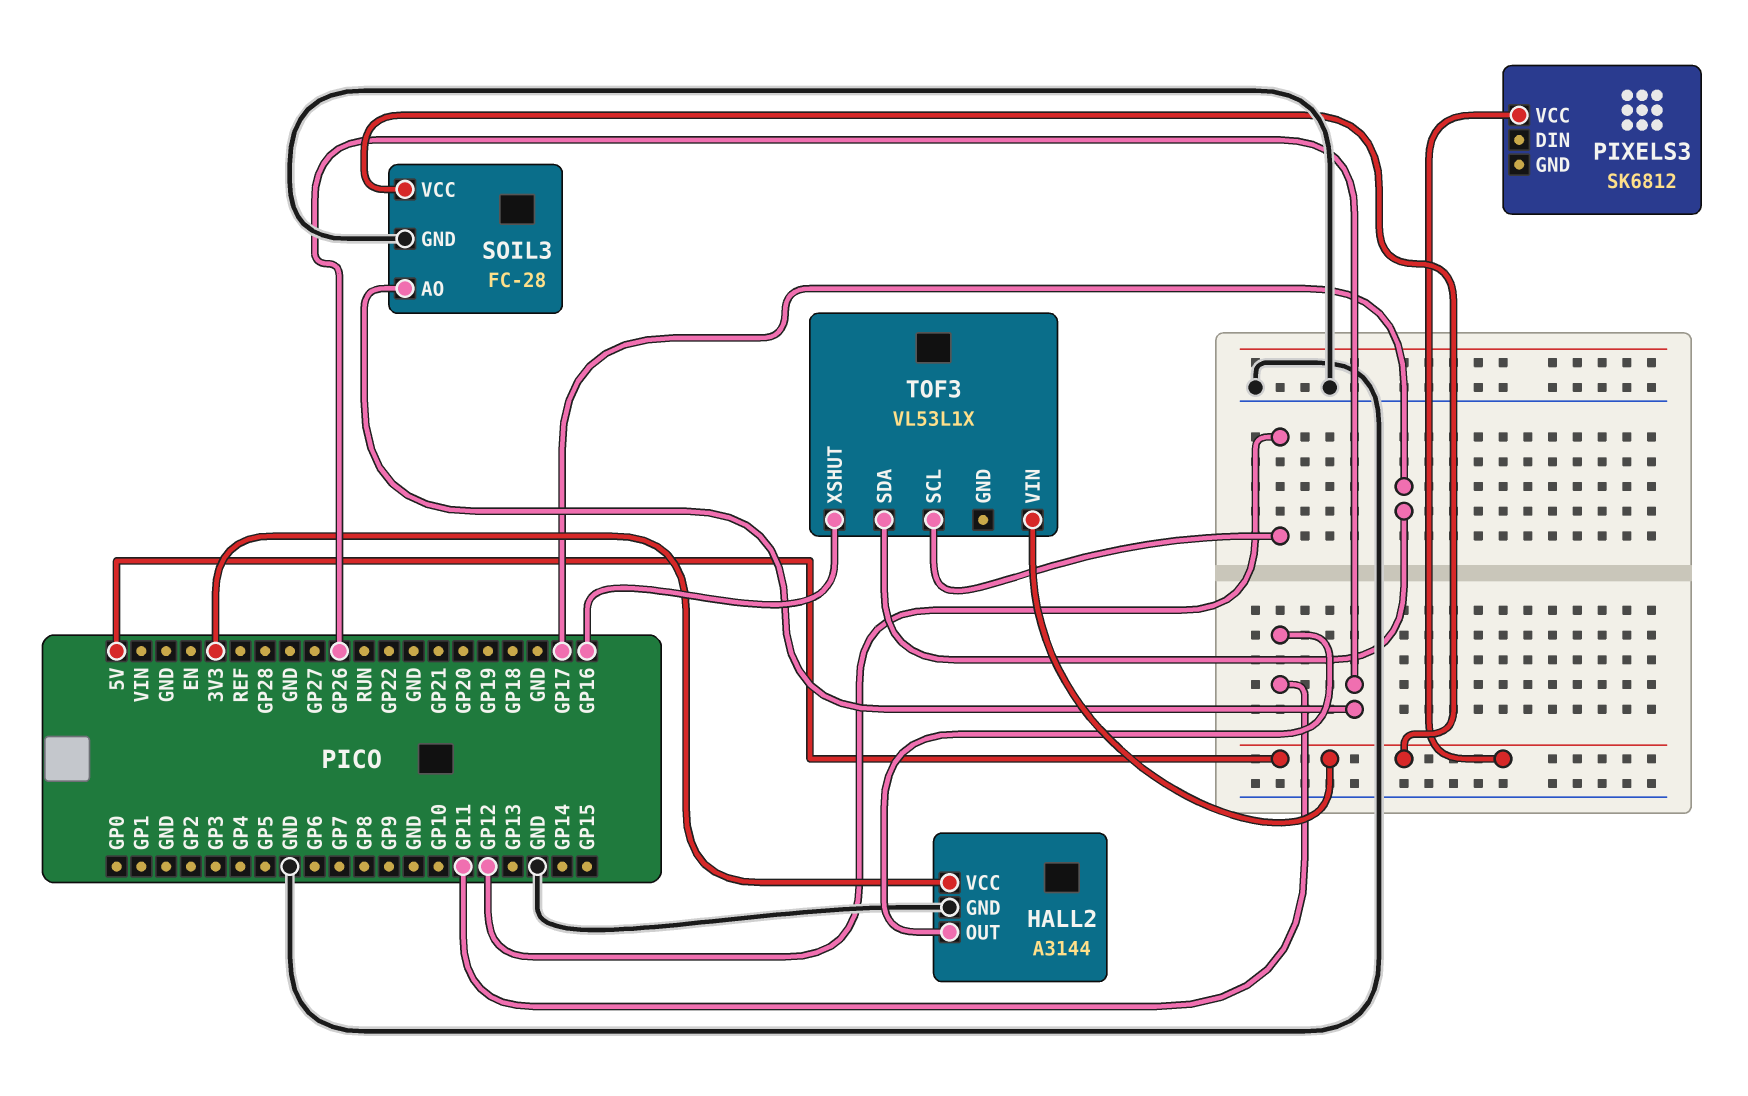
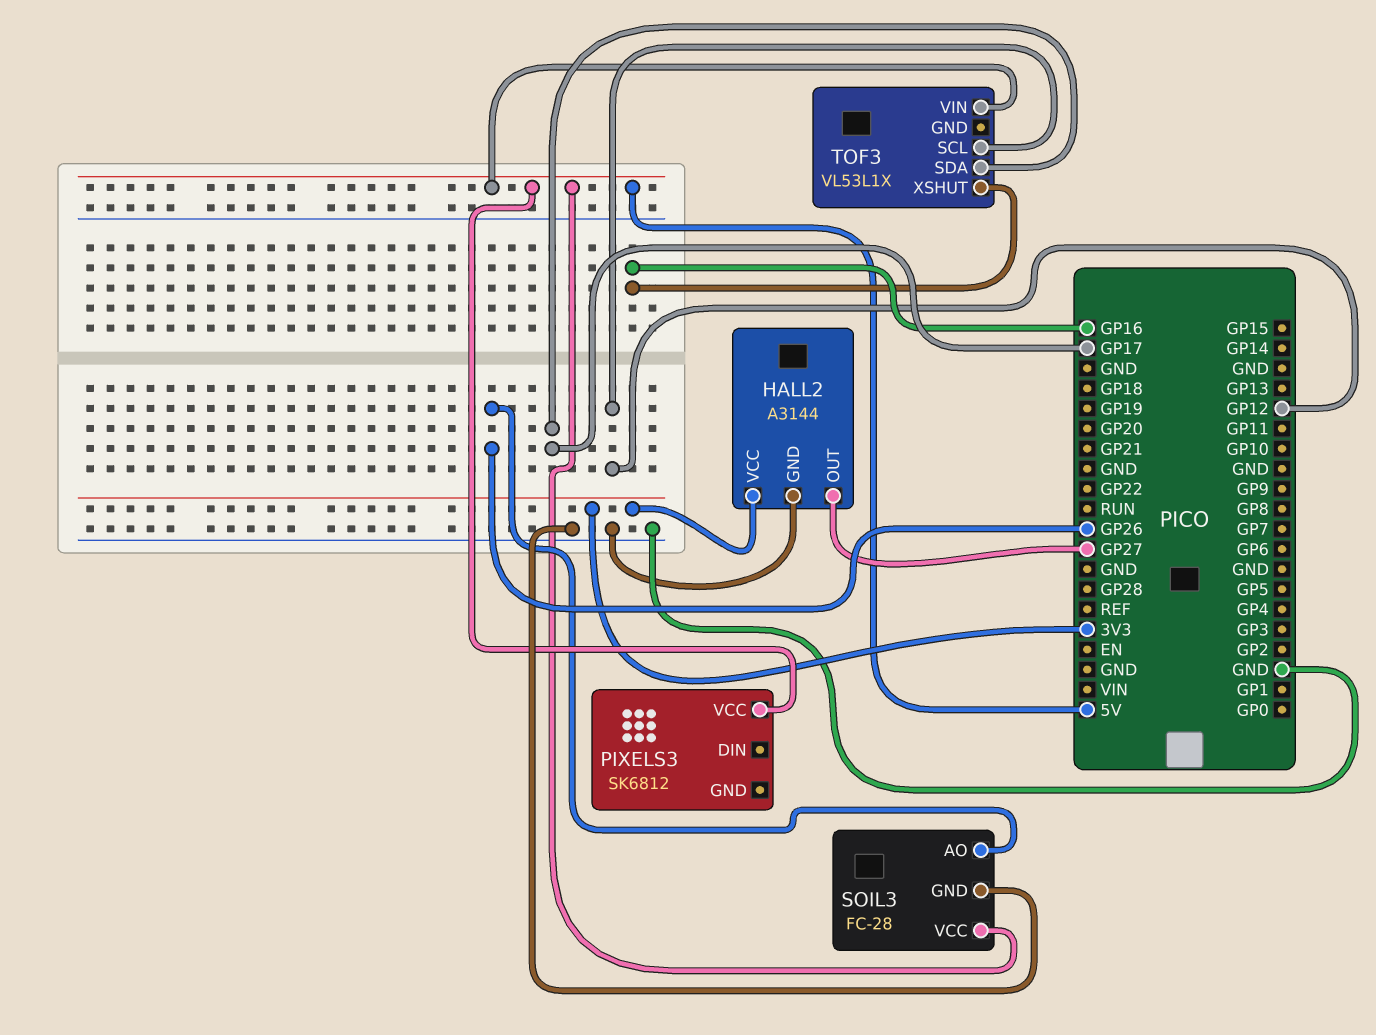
HALL2 pin OUT: GP11 -> GP27

